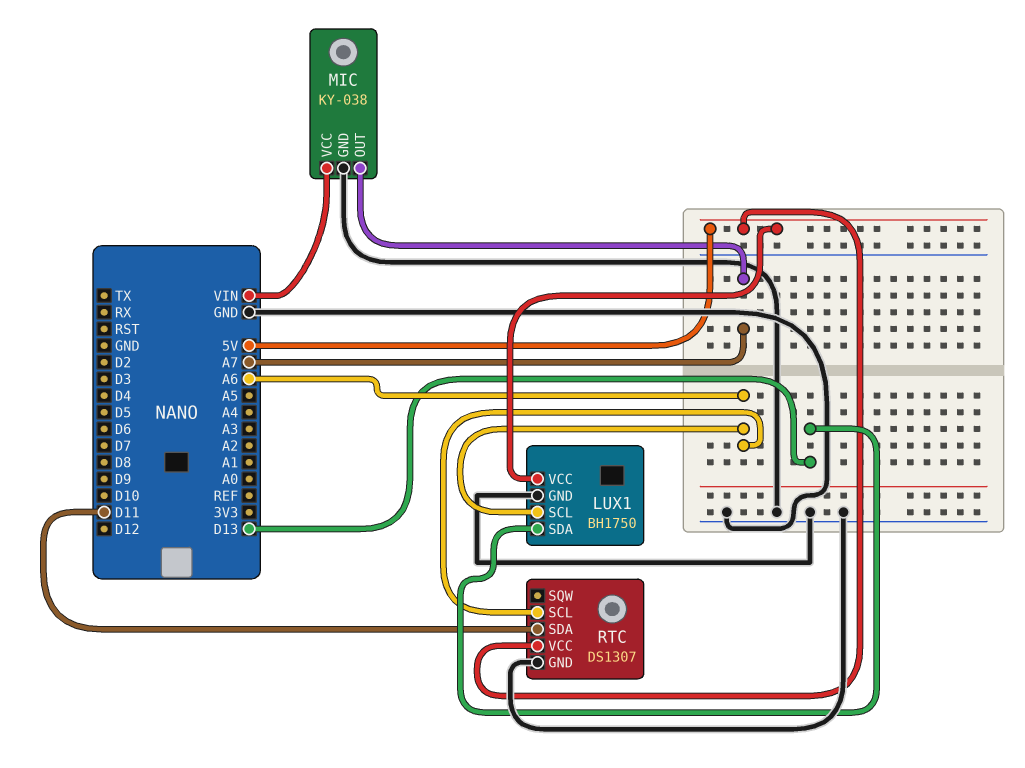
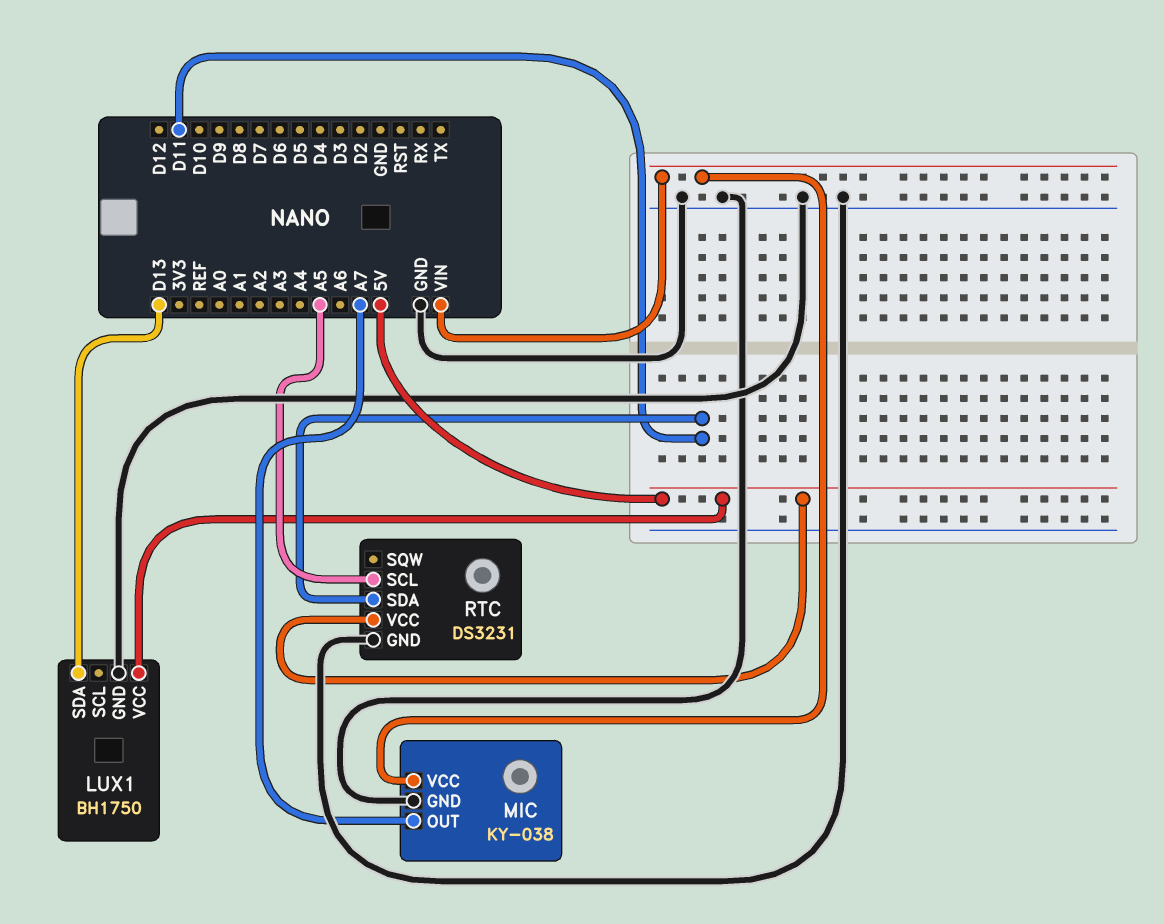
LUX1 pin SCL: A6 -> none
RTC: DS1307 -> DS3231
RTC pin SCL: A6 -> A5

